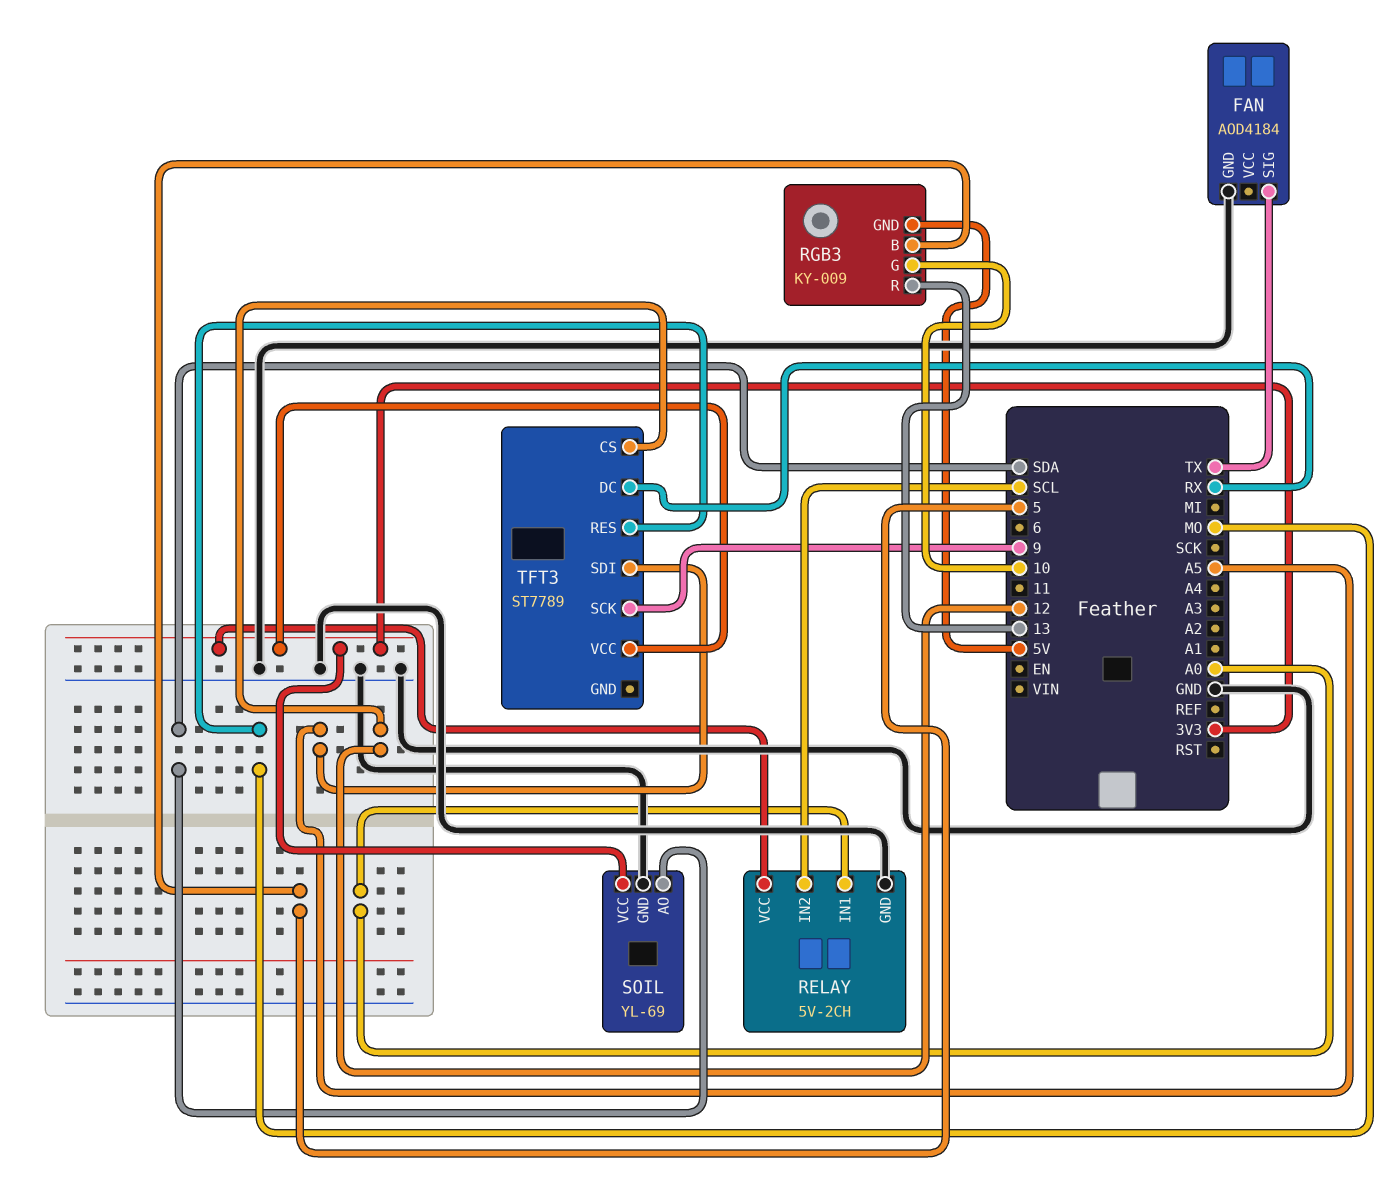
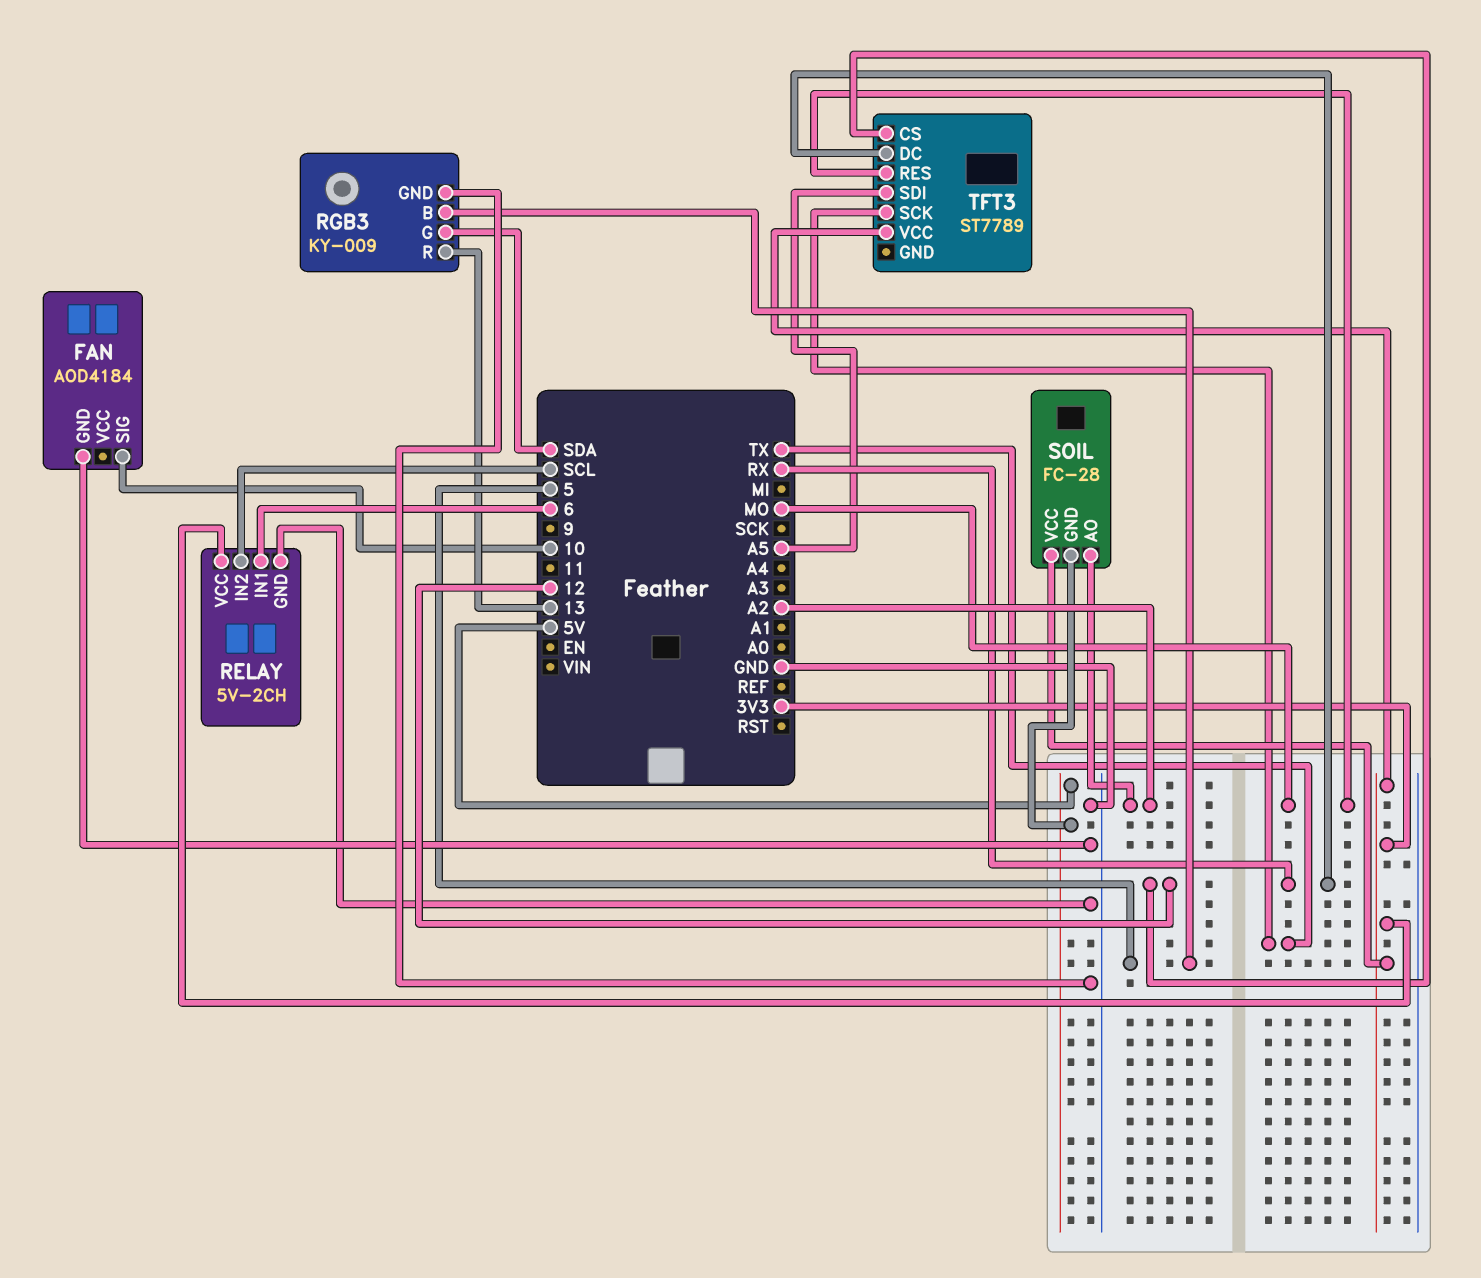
FAN pin SIG: TX -> 10
RELAY pin IN1: A0 -> 6
RGB3 pin G: 10 -> SDA
RGB3 pin GND: 5V -> GND
SOIL: YL-69 -> FC-28
SOIL pin AO: SDA -> A2
SOIL pin GND: GND -> 5V
TFT3 pin SCK: 9 -> TX

